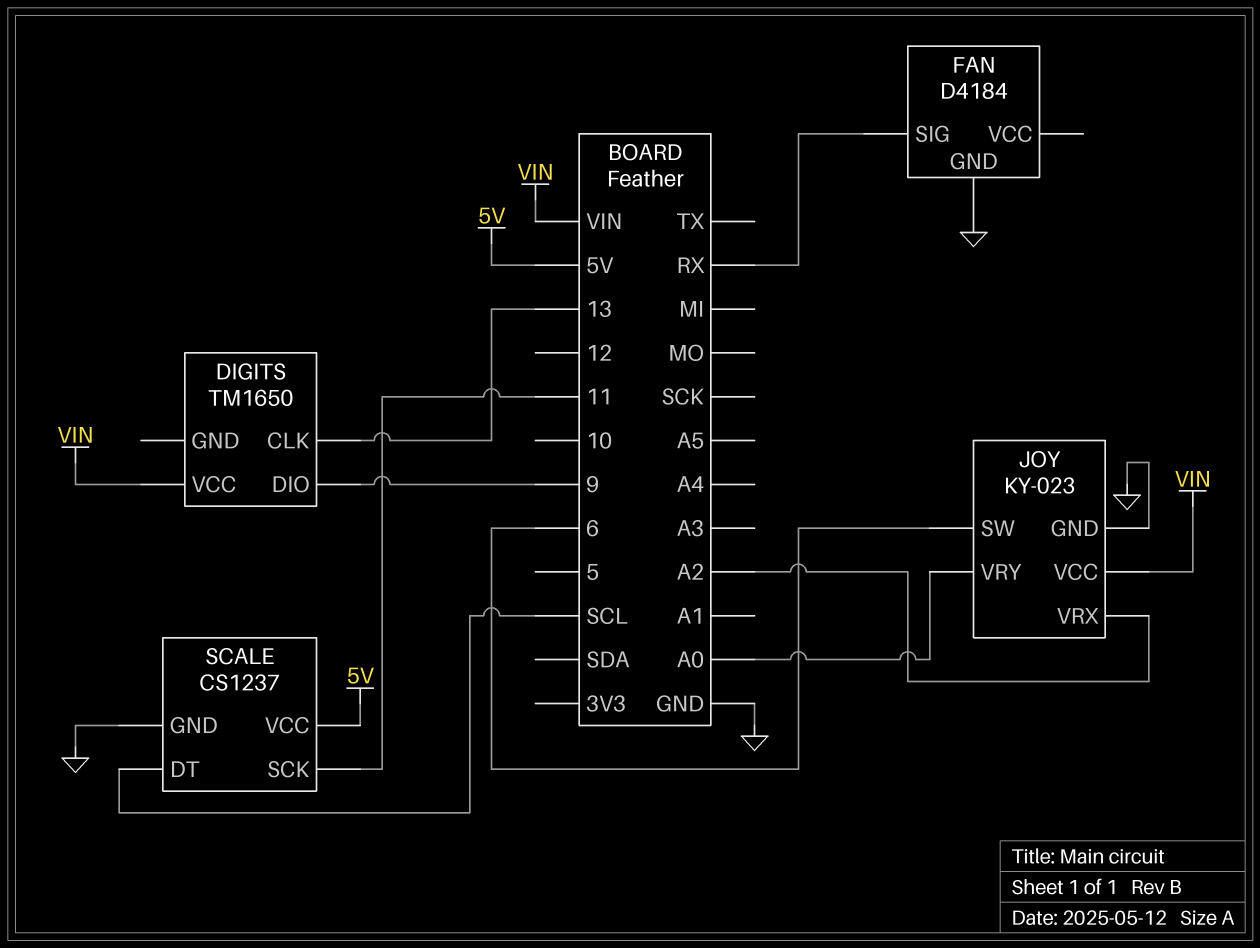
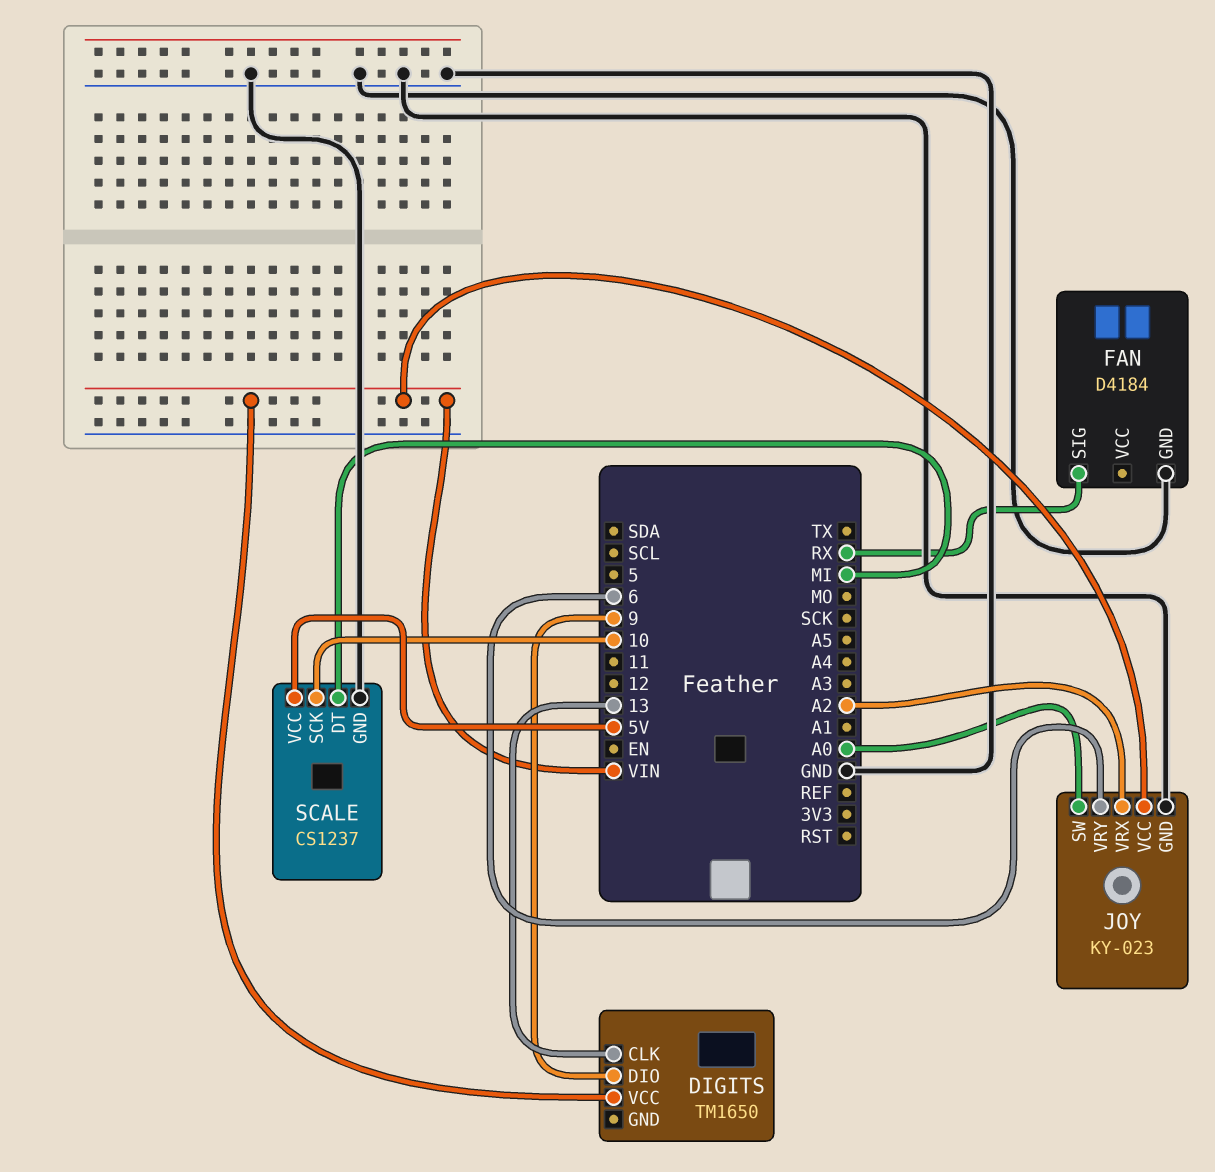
JOY pin SW: 6 -> A0
JOY pin VRY: A0 -> 6
SCALE pin DT: SCL -> MI
SCALE pin SCK: 11 -> 10

